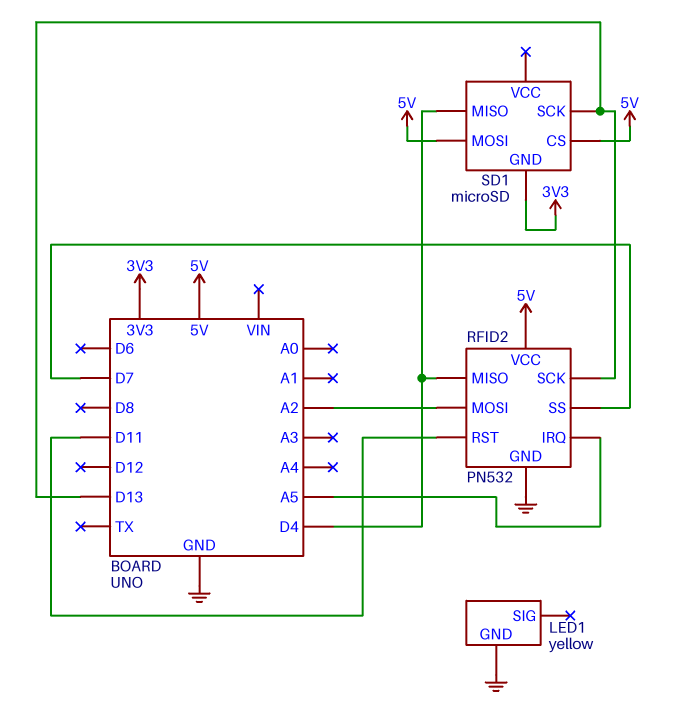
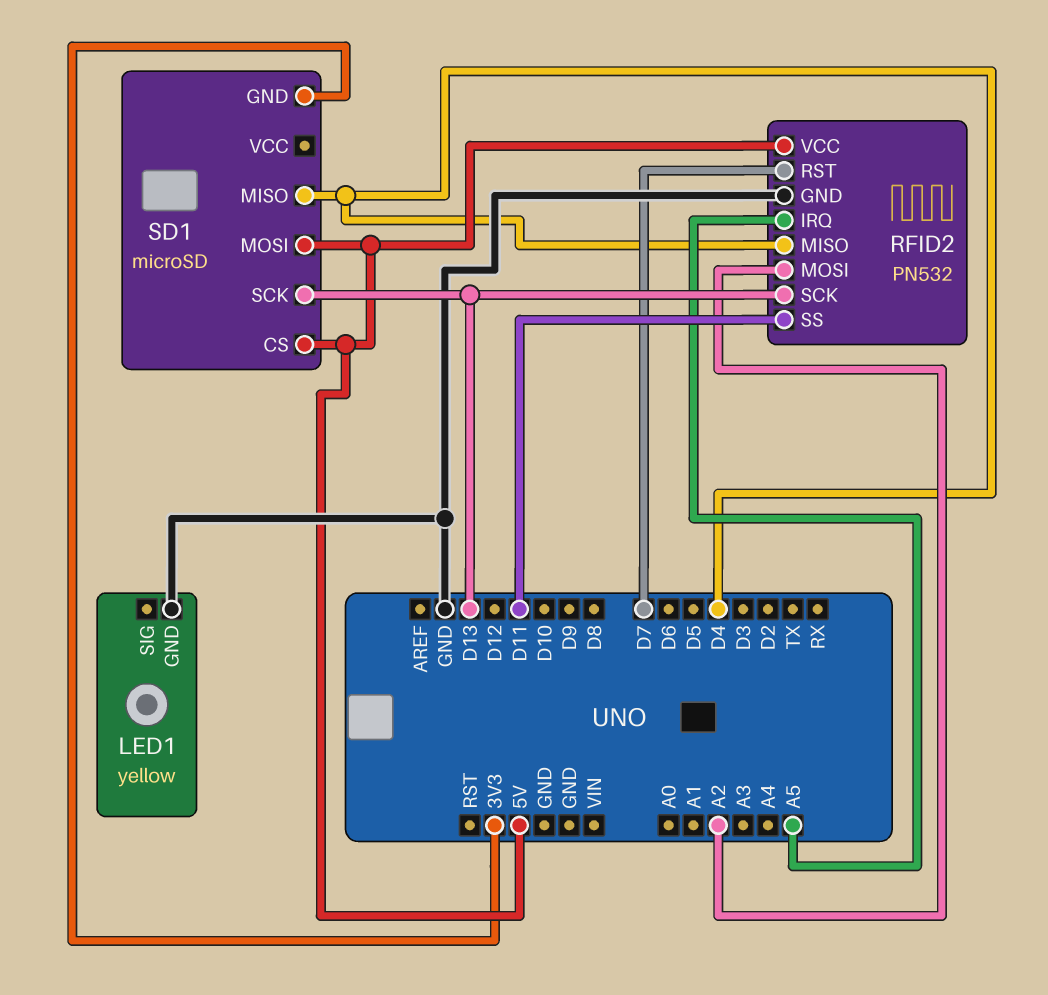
RFID2 pin RST: D11 -> D7
RFID2 pin SS: D7 -> D11

